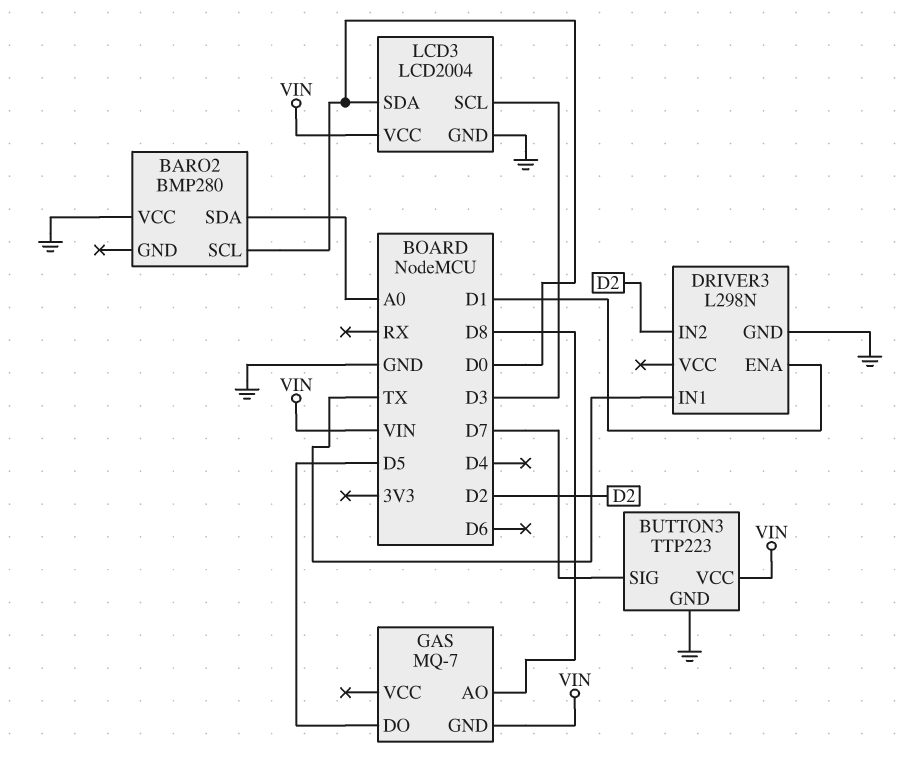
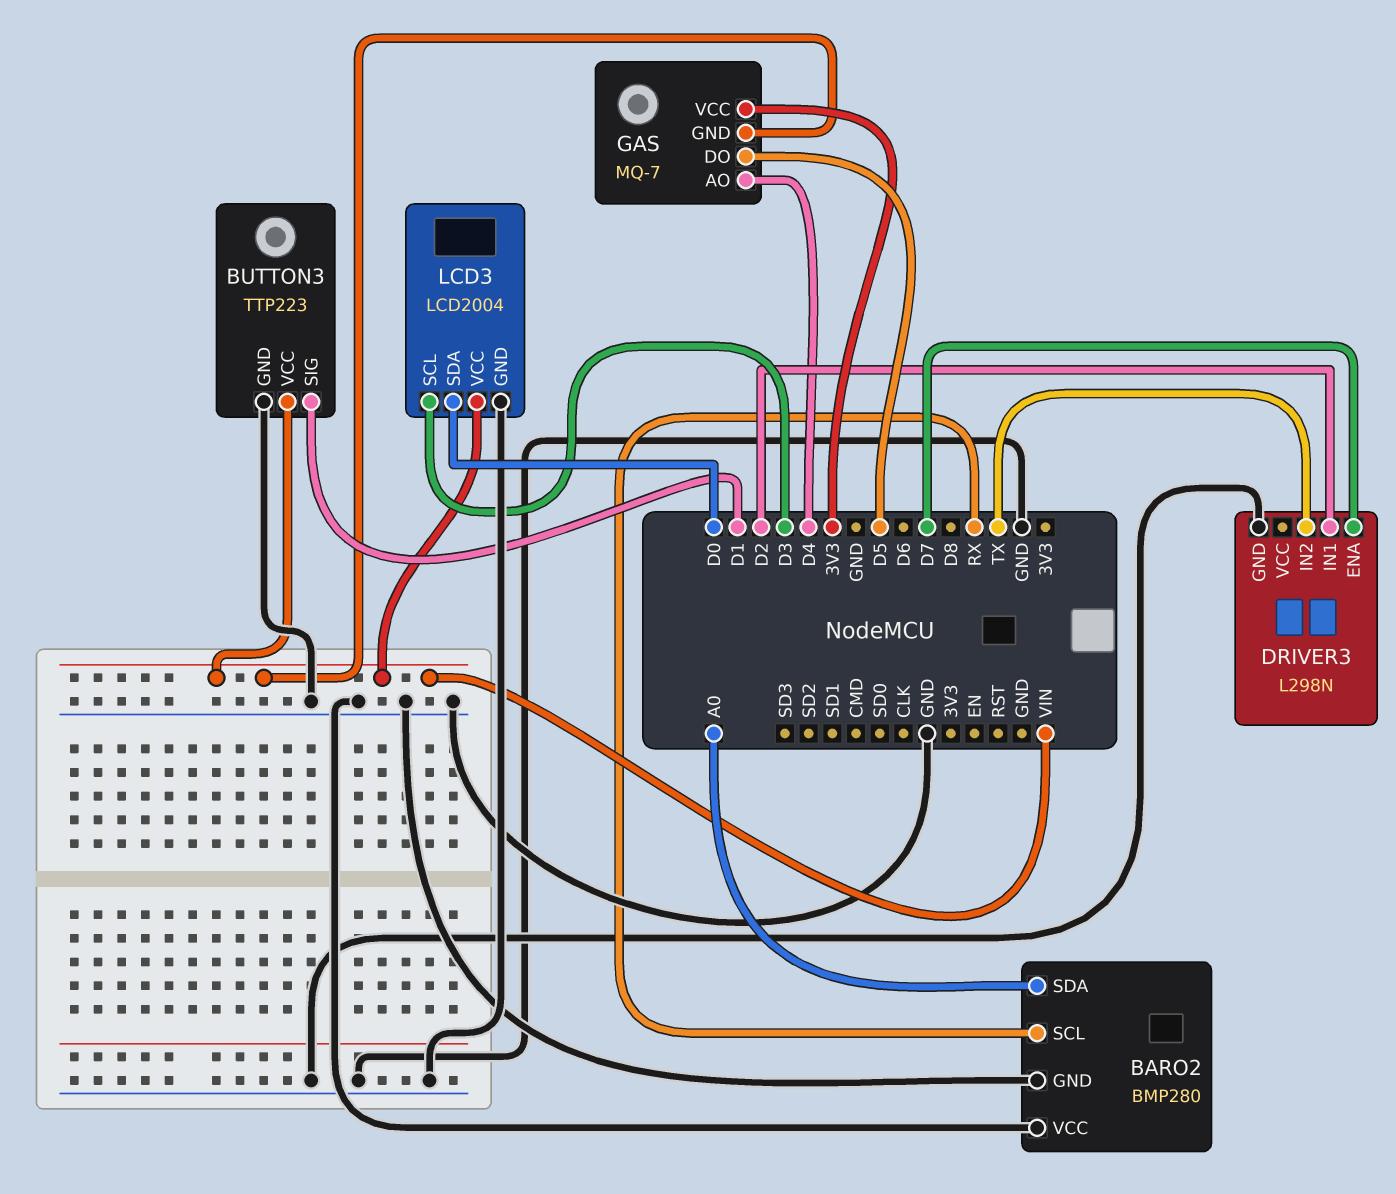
BARO2 pin GND: none -> GND
BARO2 pin SCL: D0 -> RX
BUTTON3 pin SIG: D7 -> D1
DRIVER3 pin ENA: D1 -> D7
DRIVER3 pin IN1: TX -> D2
DRIVER3 pin IN2: D2 -> TX
GAS pin AO: D8 -> D4
GAS pin VCC: none -> 3V3

